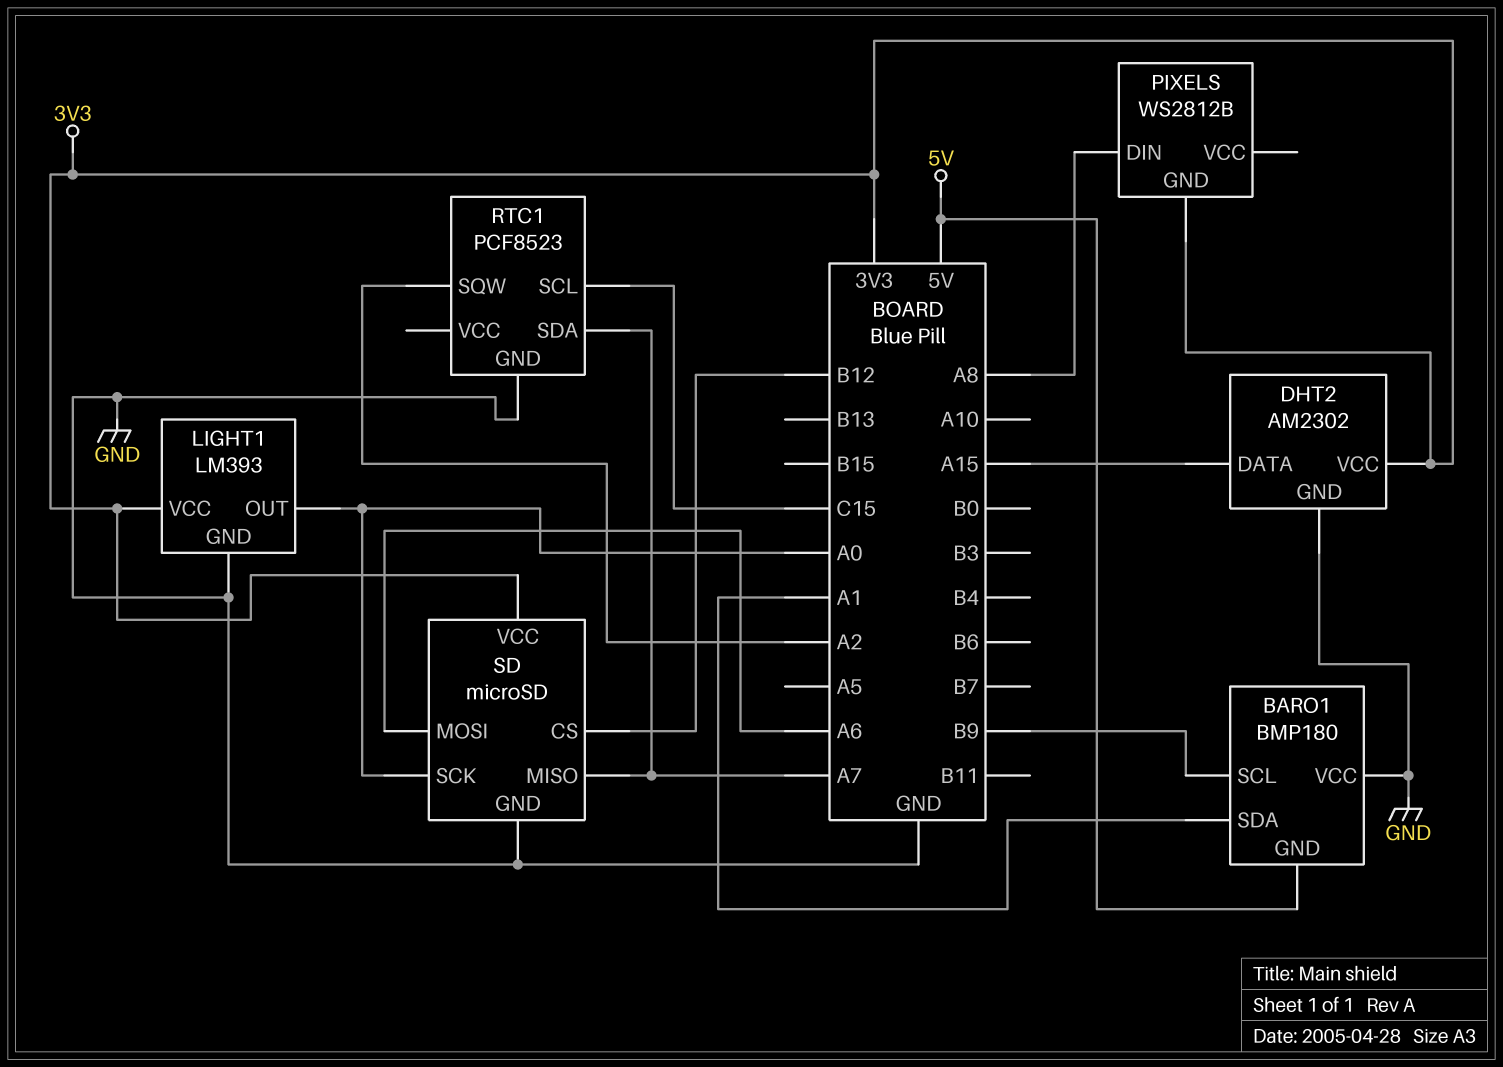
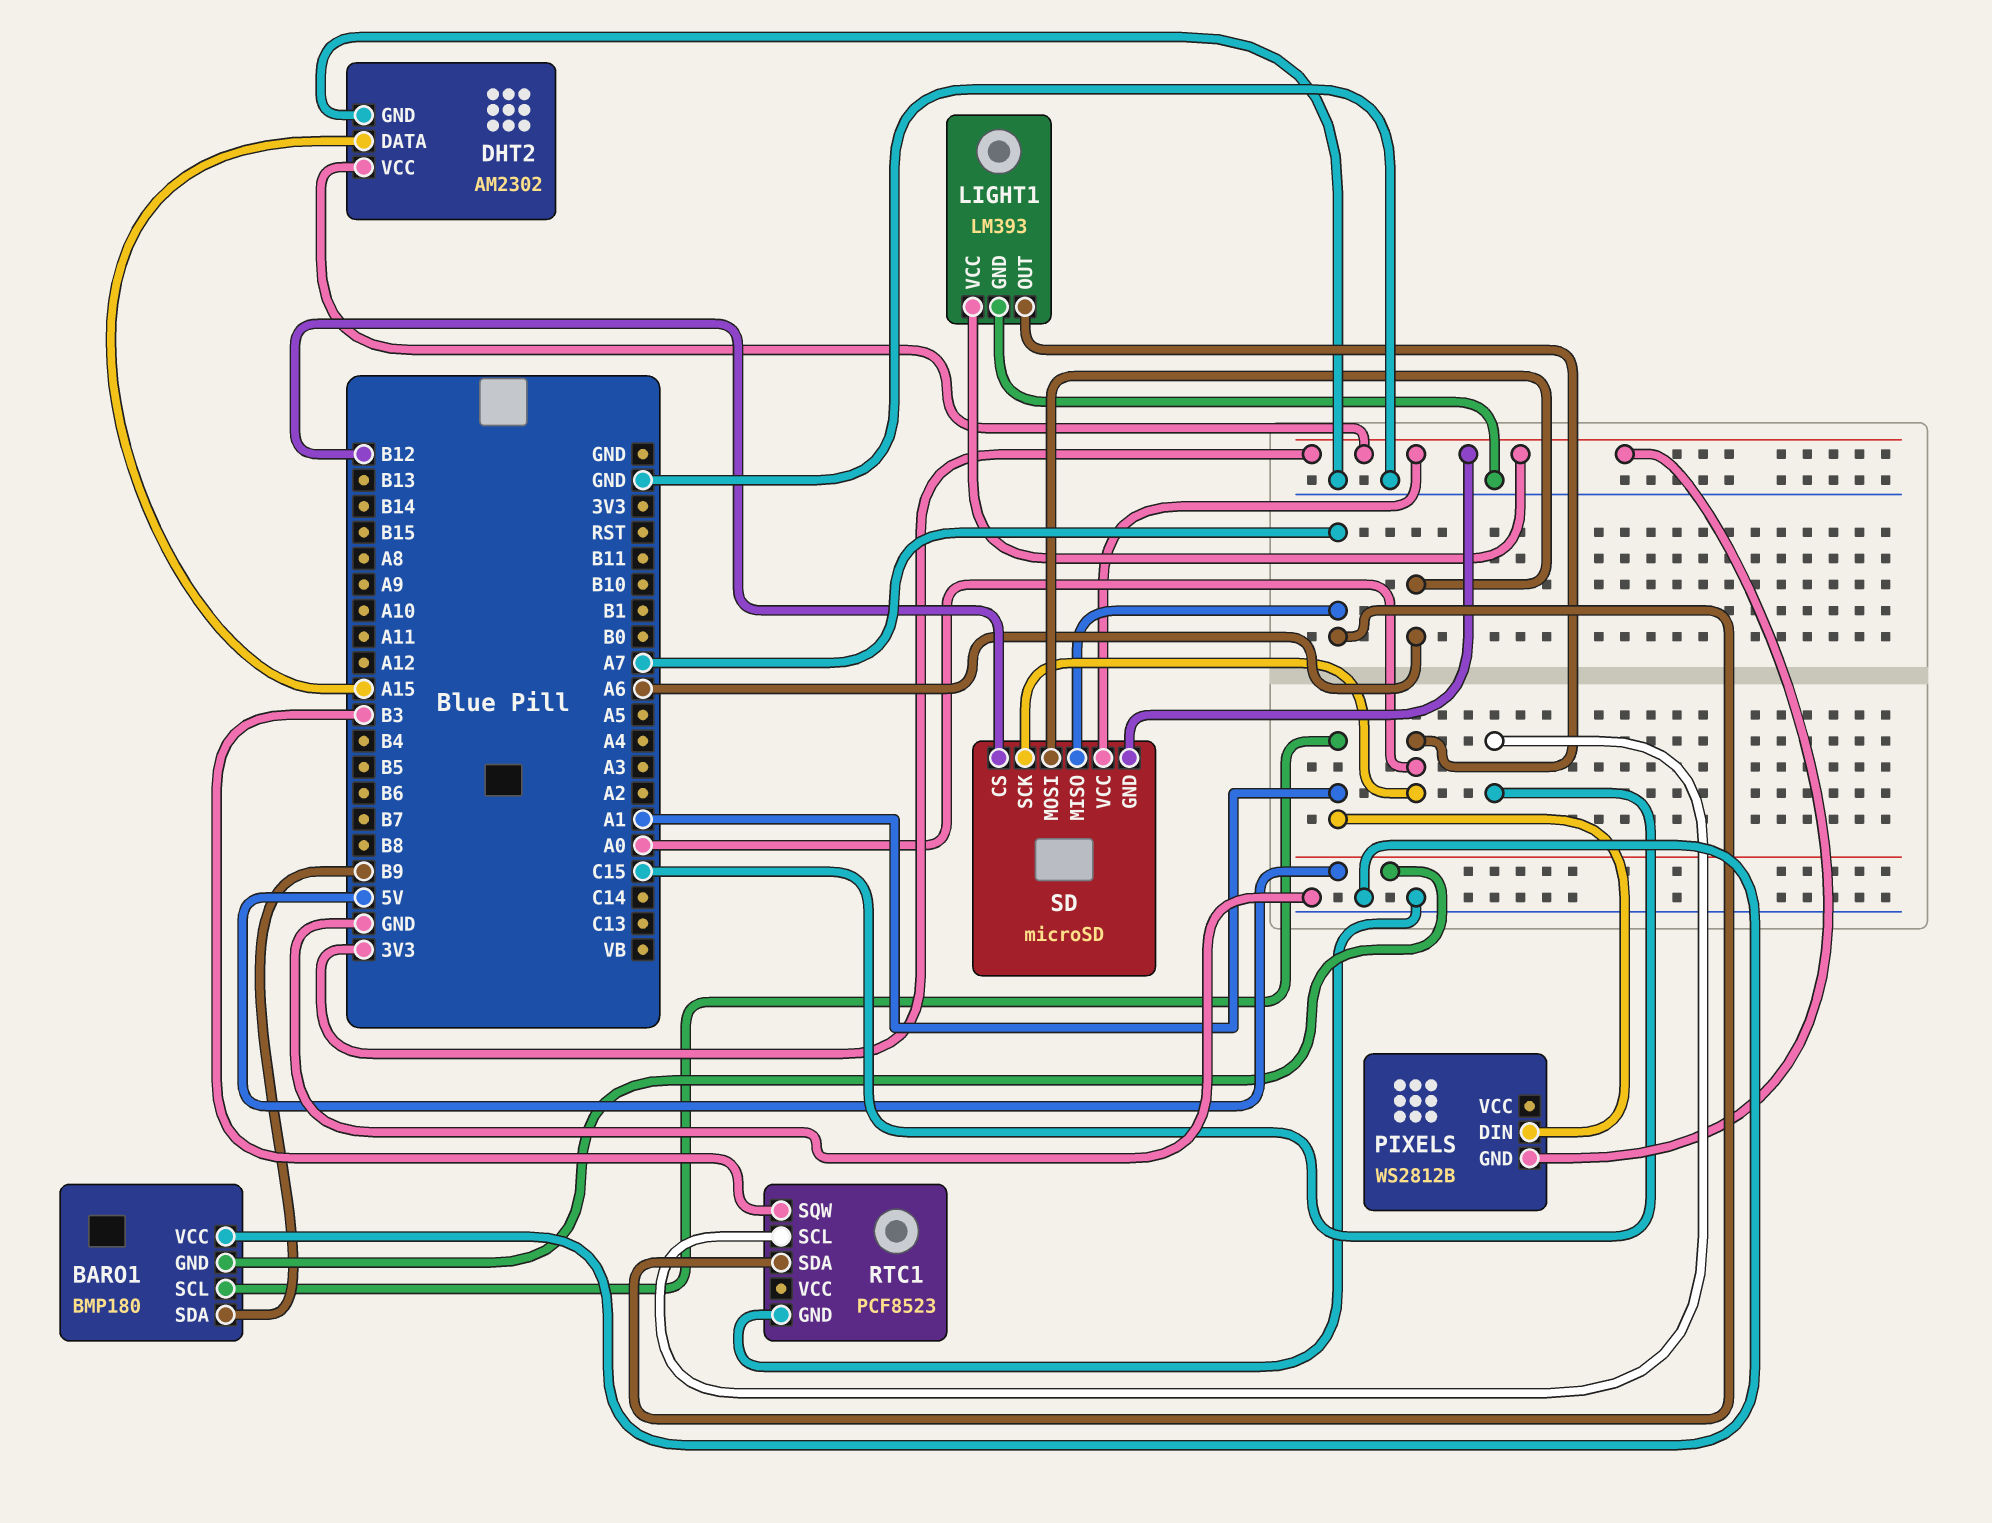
BARO1 pin SCL: B9 -> A1
BARO1 pin SDA: A1 -> B9
PIXELS pin DIN: A8 -> A1
RTC1 pin SQW: A2 -> B3
SD pin GND: GND -> 3V3

